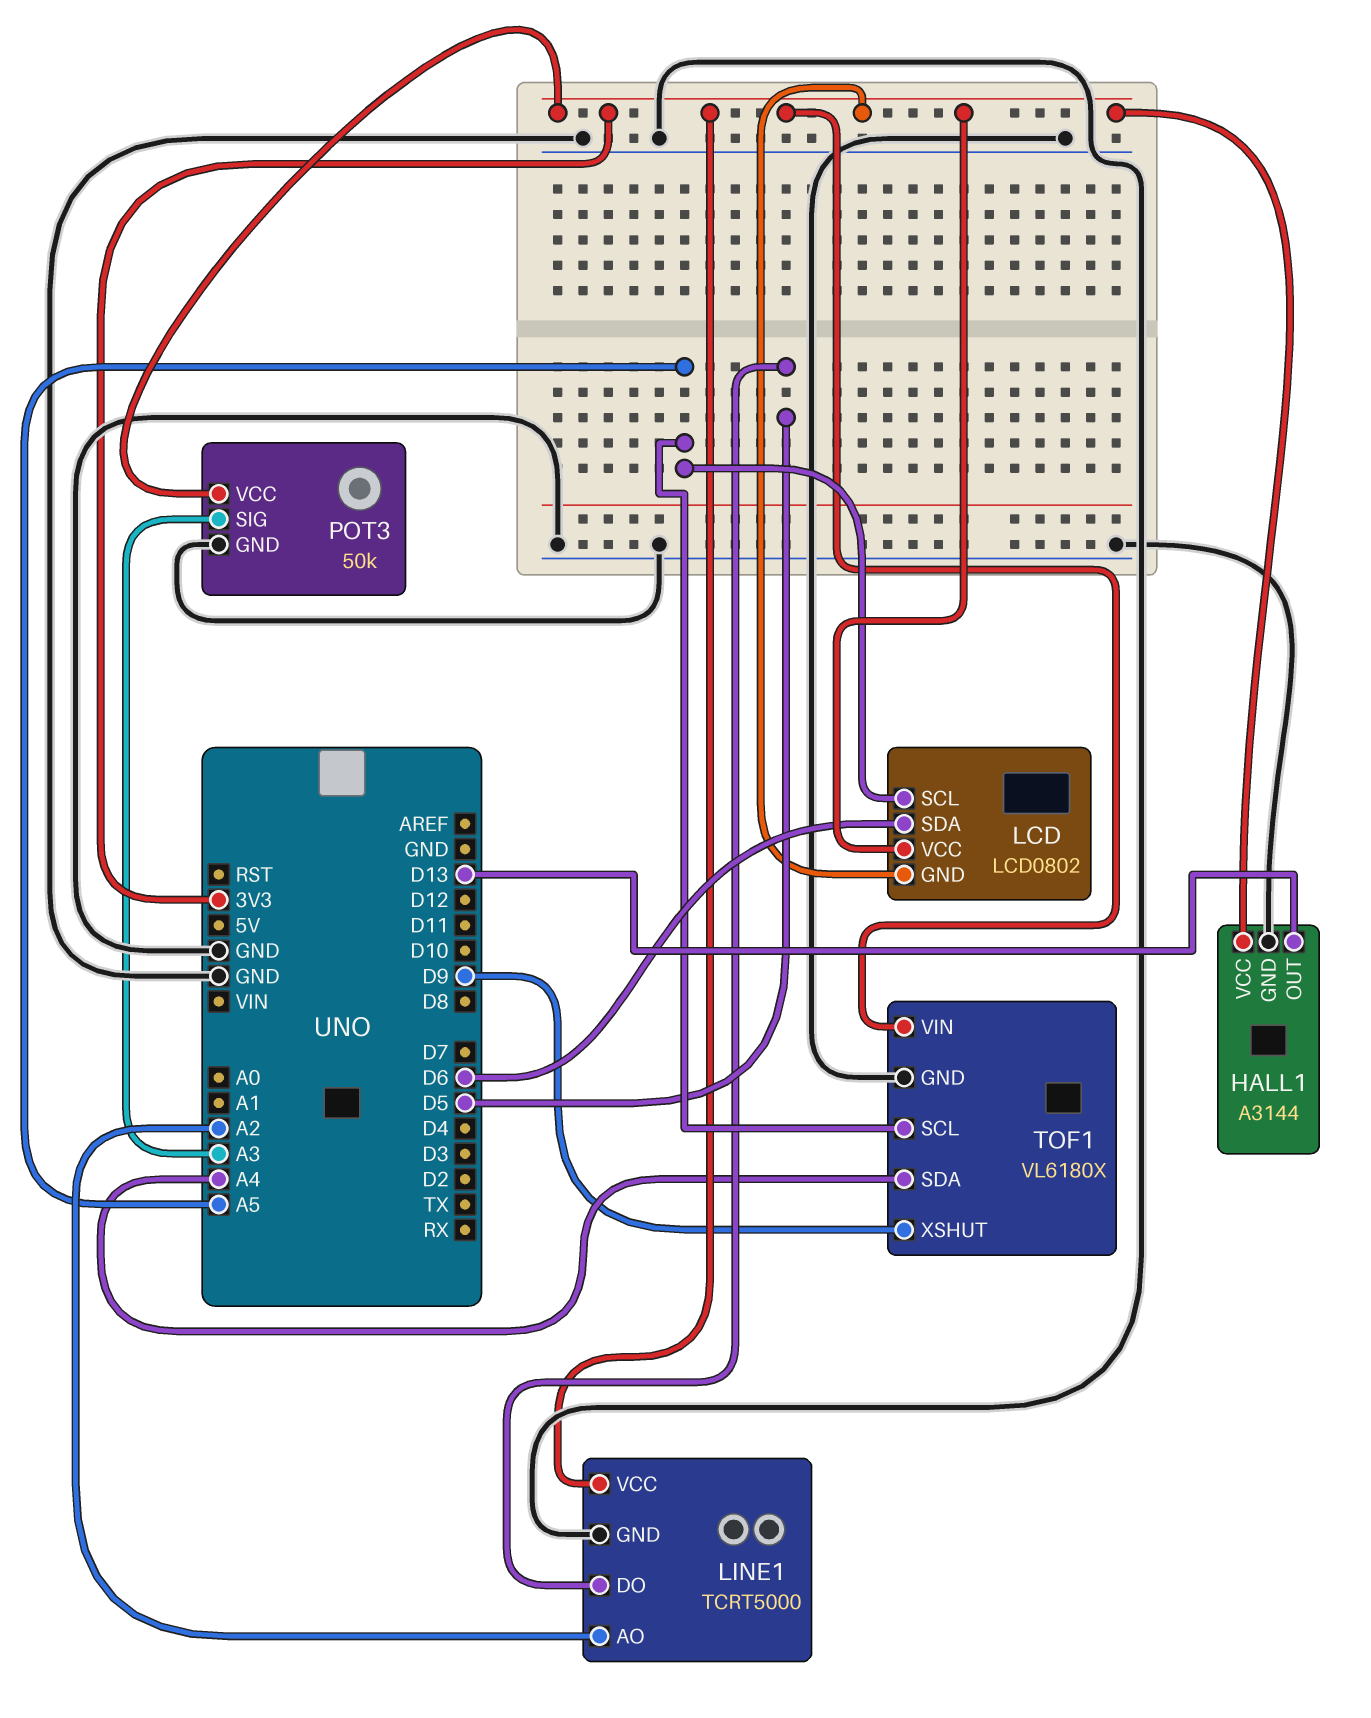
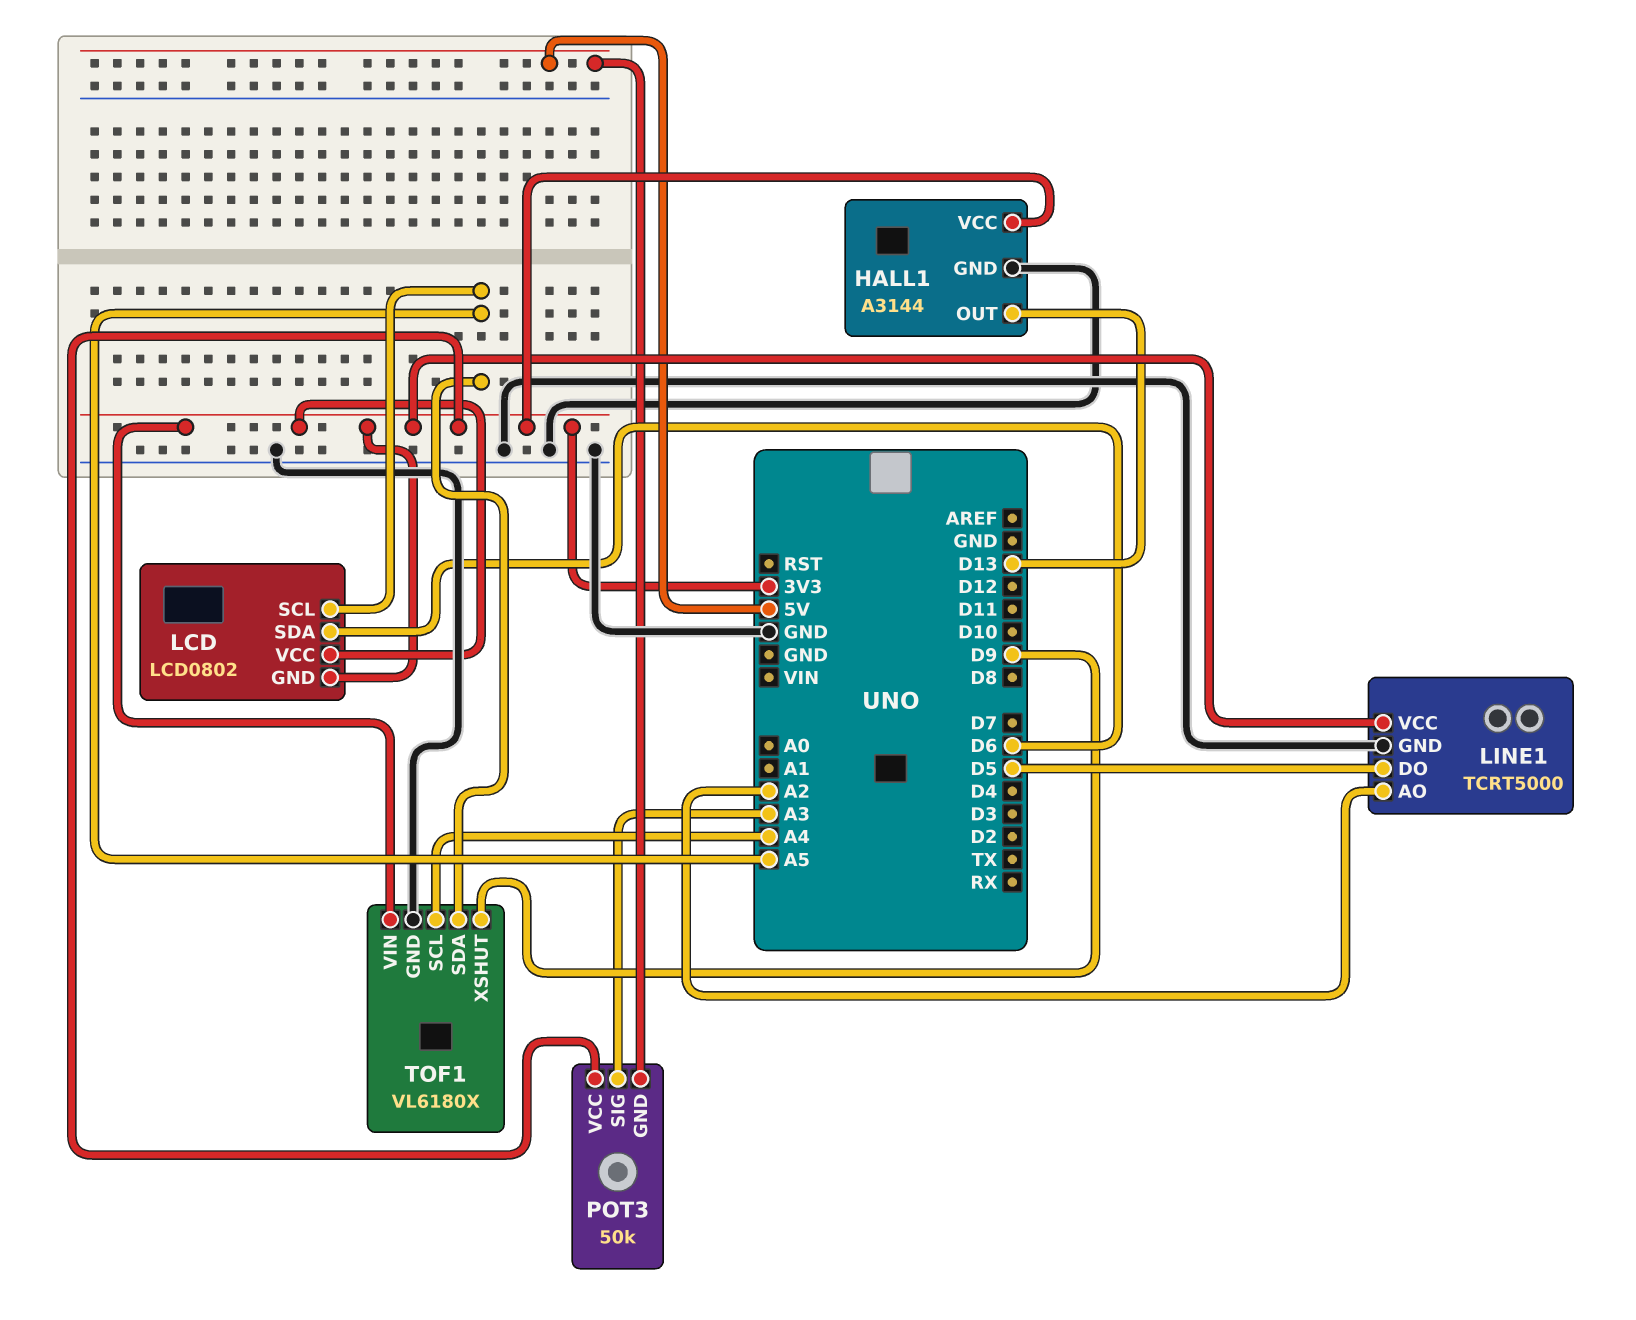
POT3 pin GND: GND -> 5V
TOF1 pin SCL: A5 -> A4
TOF1 pin SDA: A4 -> A5

